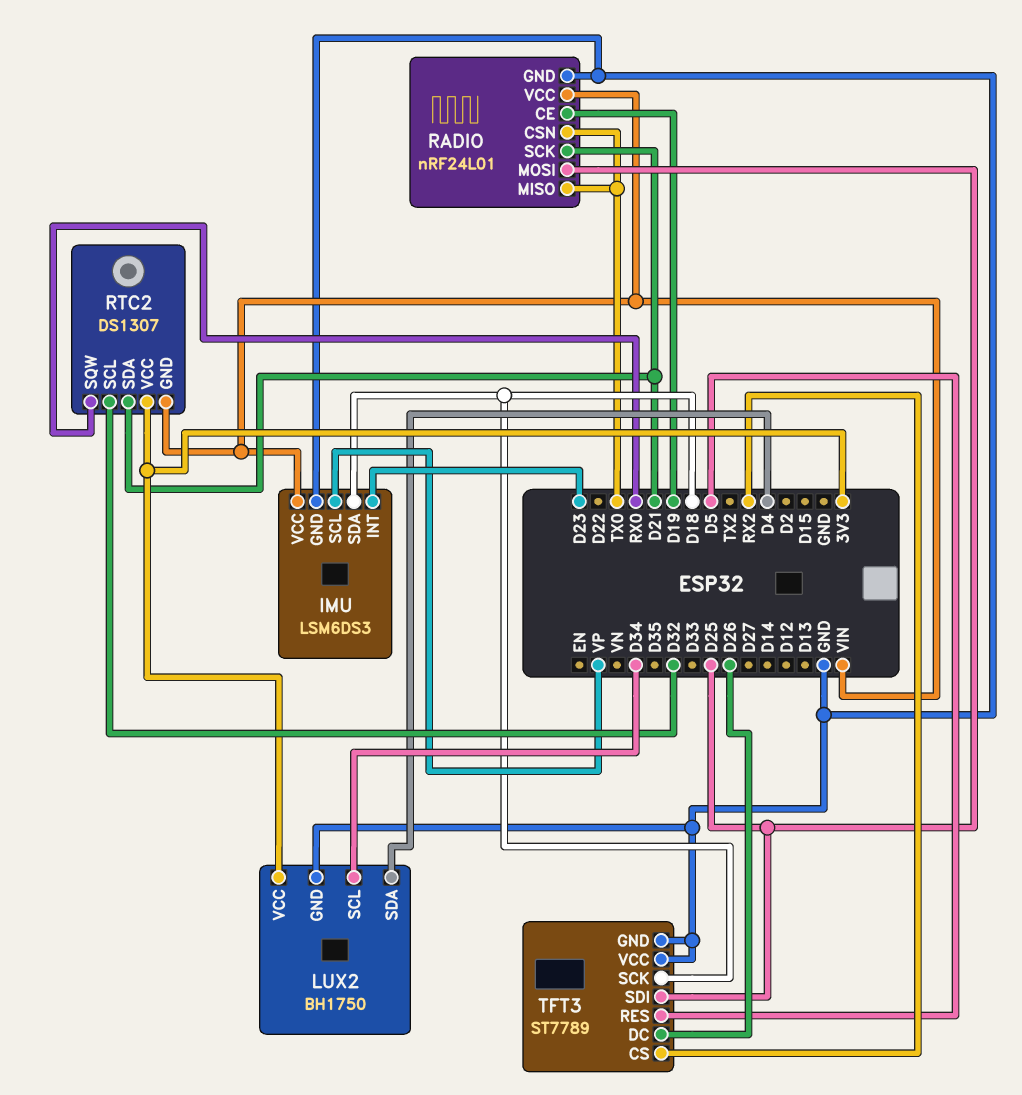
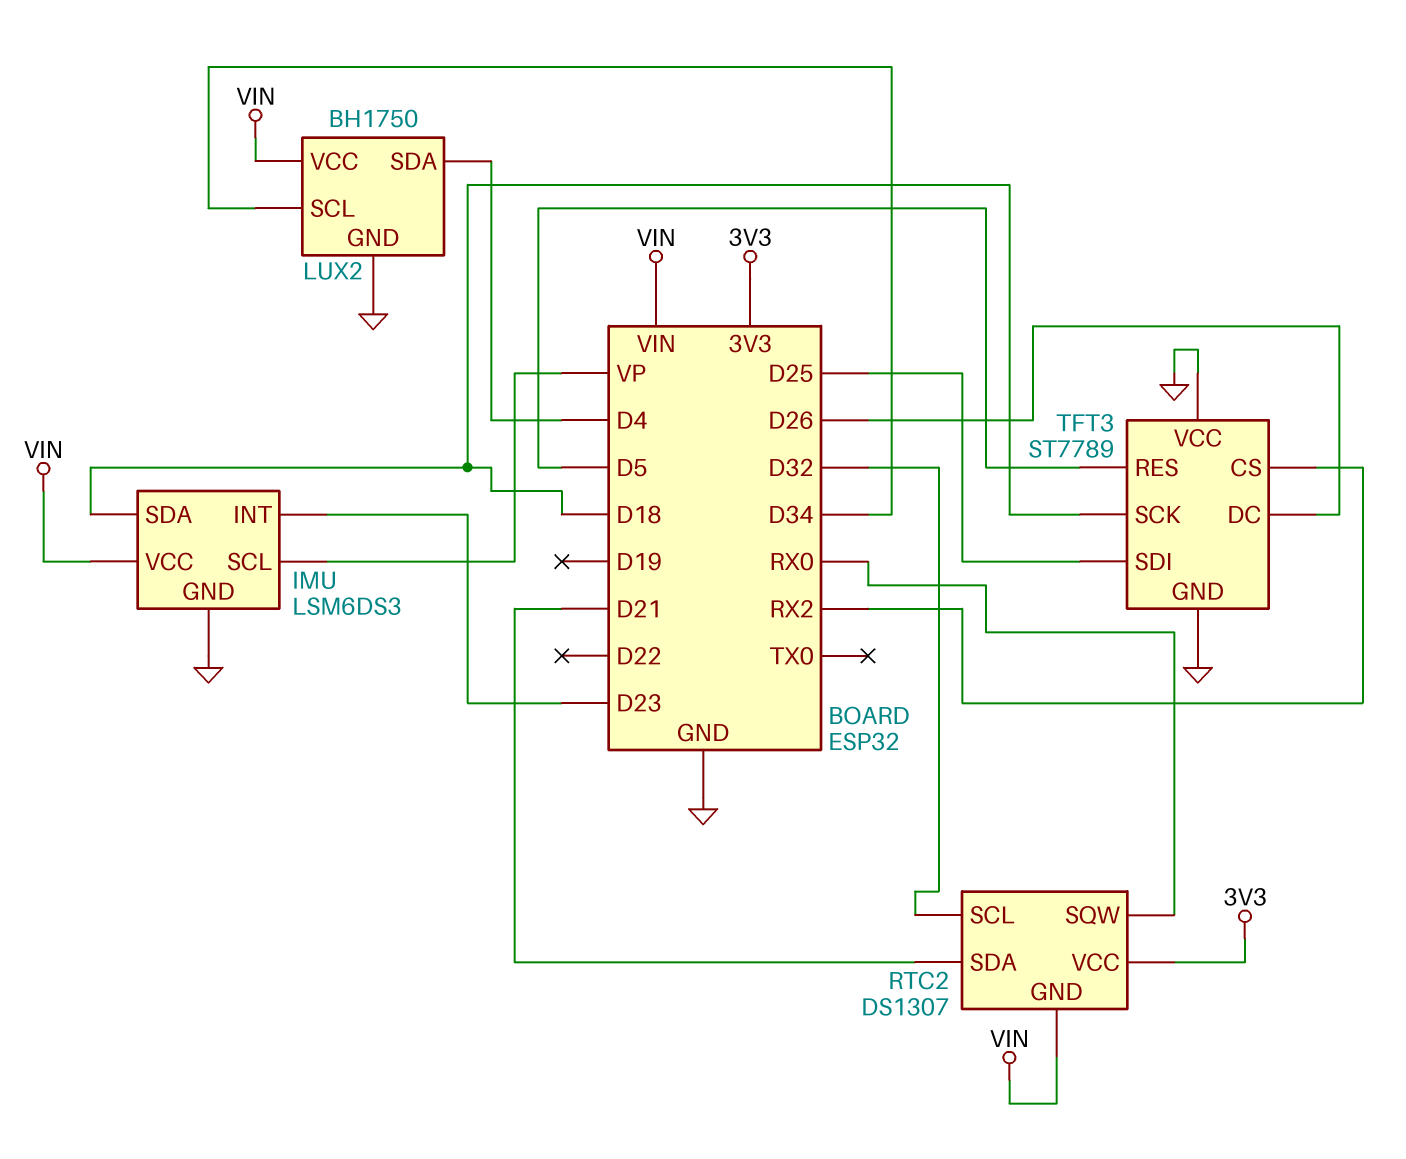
LUX2 pin VCC: 3V3 -> VIN
RADIO: nRF24L01 -> none
RADIO pin CE: D19 -> none
RADIO pin CSN: TX0 -> none
RADIO pin GND: GND -> none
RADIO pin MISO: TX0 -> none
RADIO pin MOSI: D25 -> none
RADIO pin SCK: D21 -> none
RADIO pin VCC: VIN -> none

